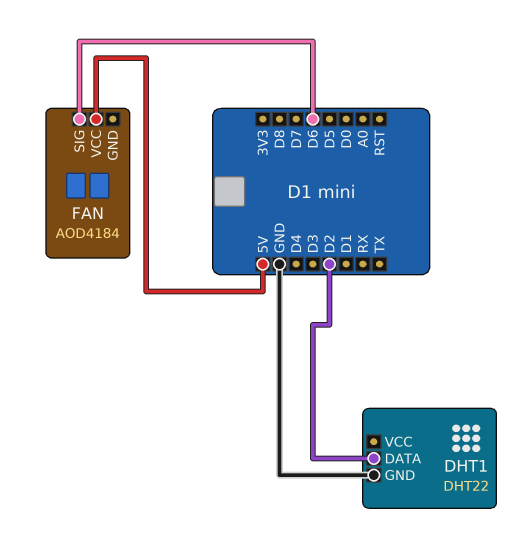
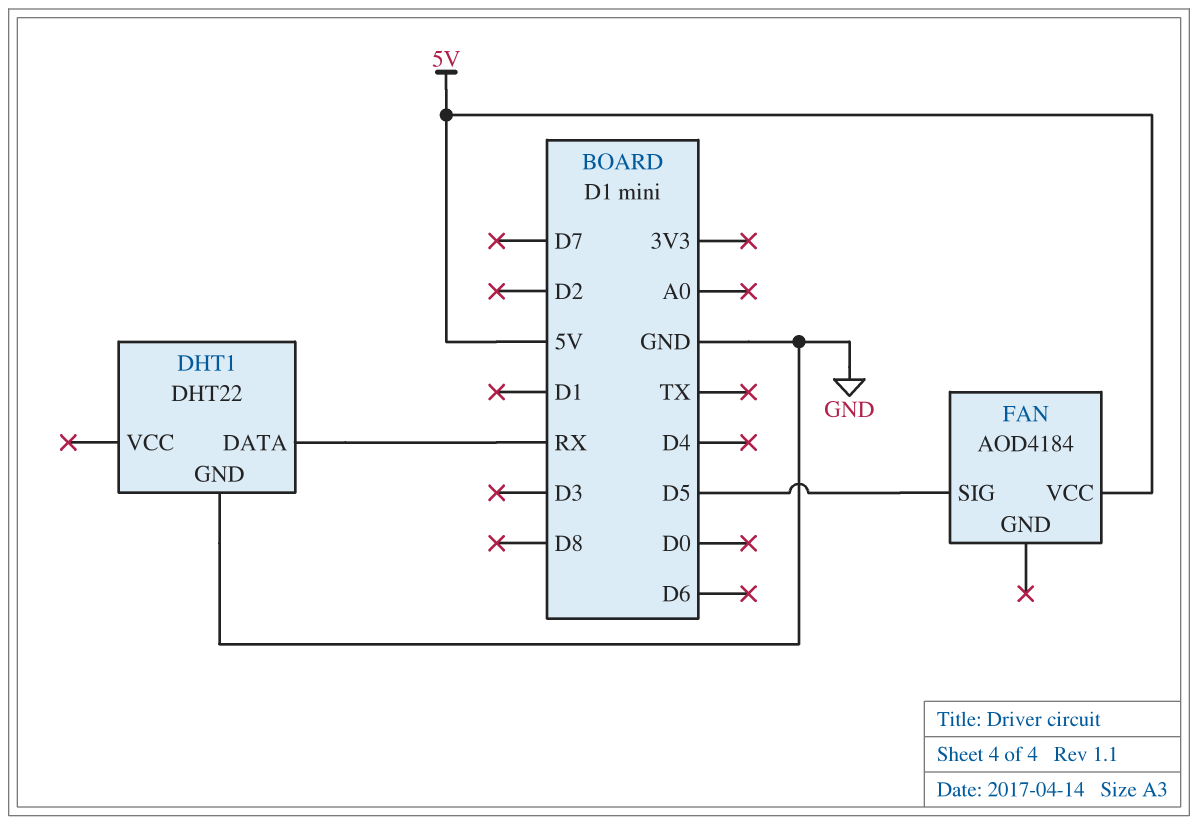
DHT1 pin DATA: D2 -> RX
FAN pin SIG: D6 -> D5

